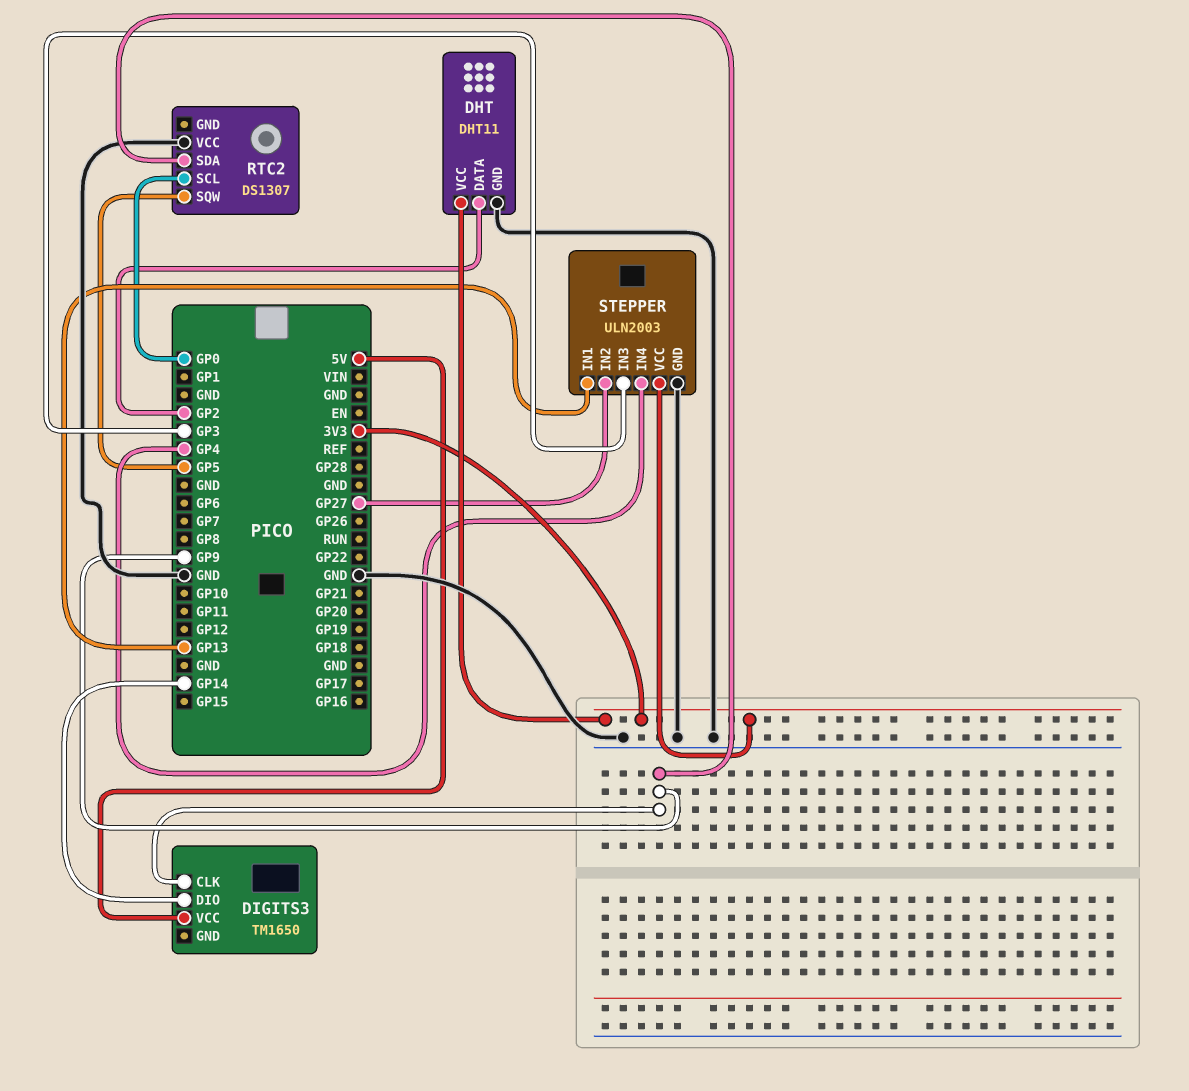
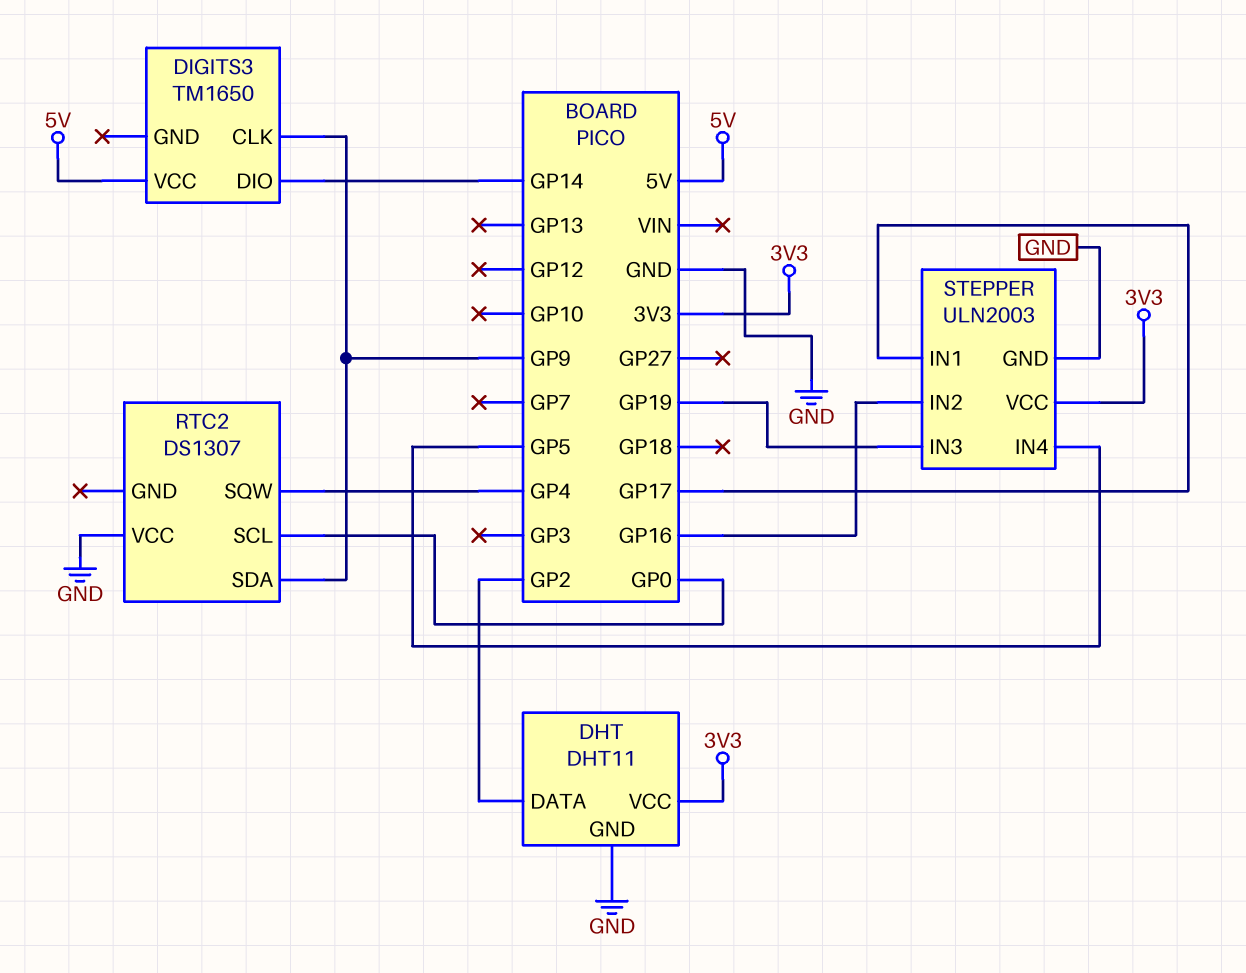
RTC2 pin SQW: GP5 -> GP4
STEPPER pin IN1: GP13 -> GP17
STEPPER pin IN2: GP27 -> GP16
STEPPER pin IN3: GP3 -> GP19
STEPPER pin IN4: GP4 -> GP5

